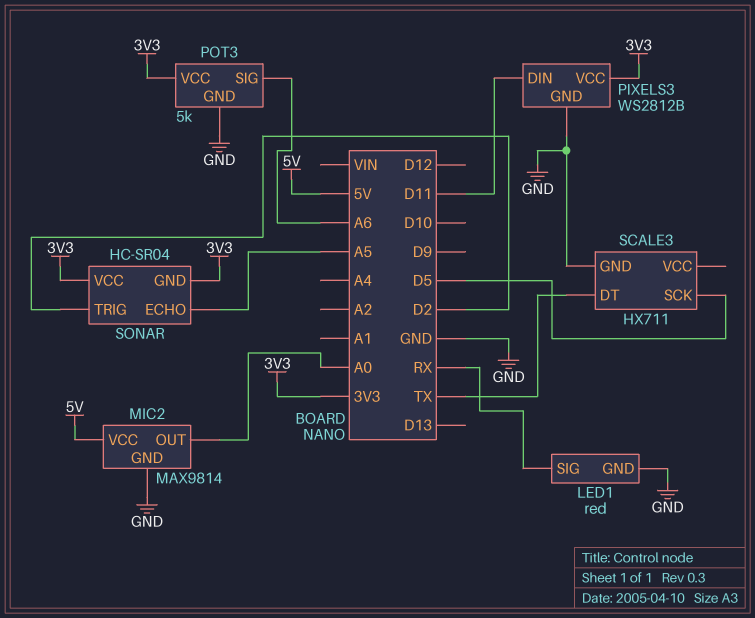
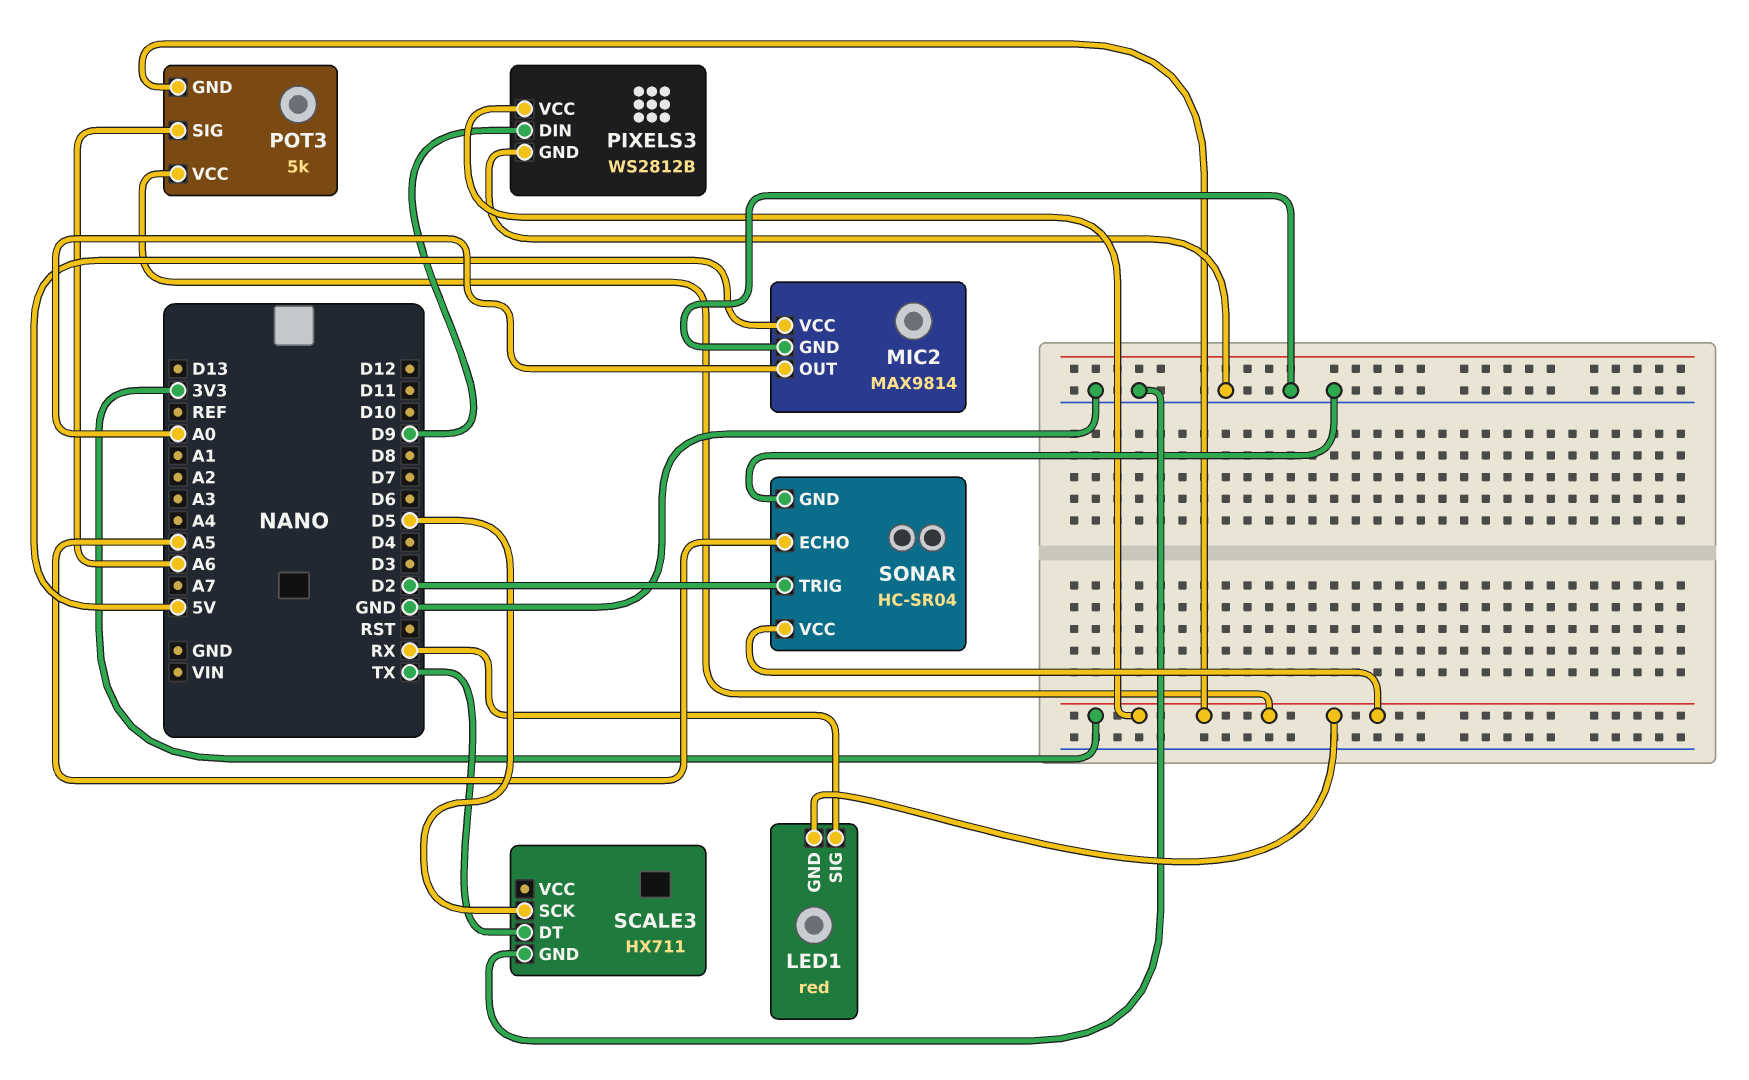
LED1 pin GND: GND -> 3V3
PIXELS3 pin DIN: D11 -> D9
POT3 pin GND: GND -> 3V3
SONAR pin GND: 3V3 -> GND

